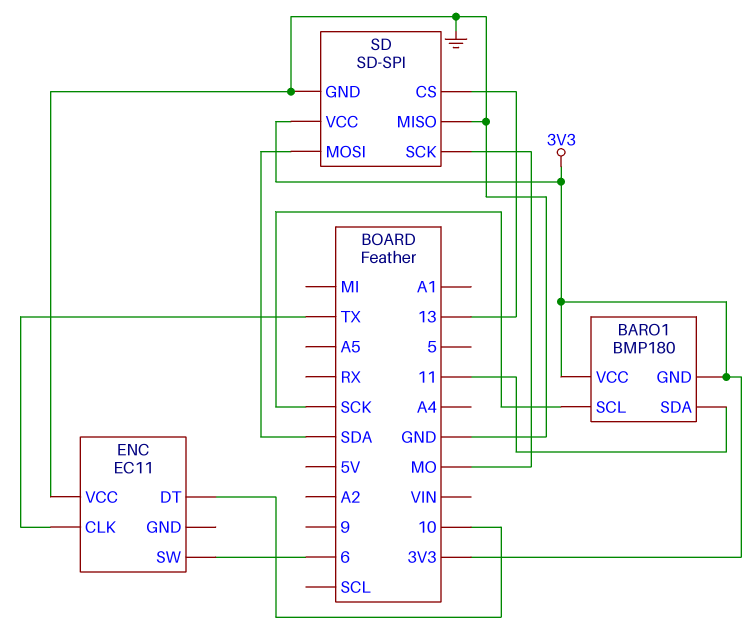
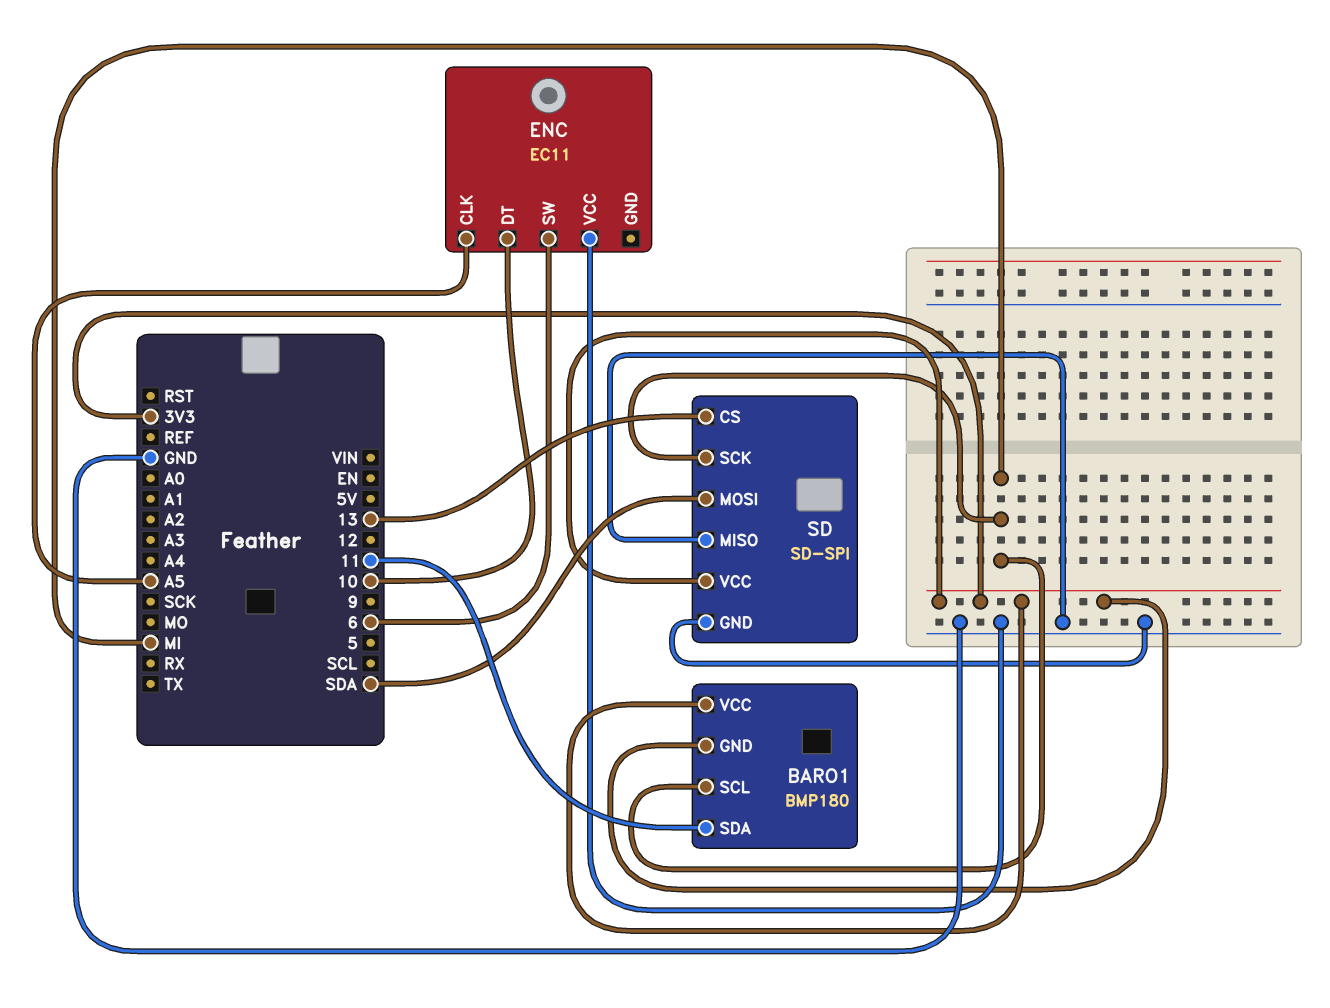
BARO1 pin SCL: SCK -> MI
ENC pin CLK: TX -> A5
SD pin SCK: MO -> MI

